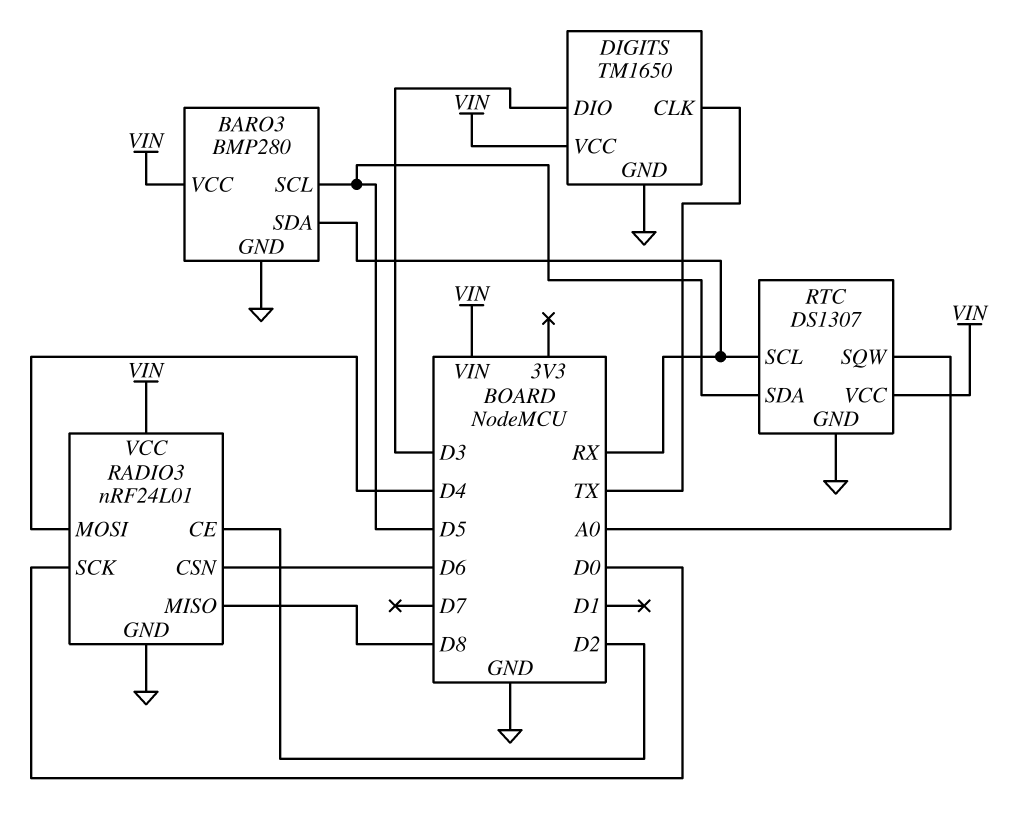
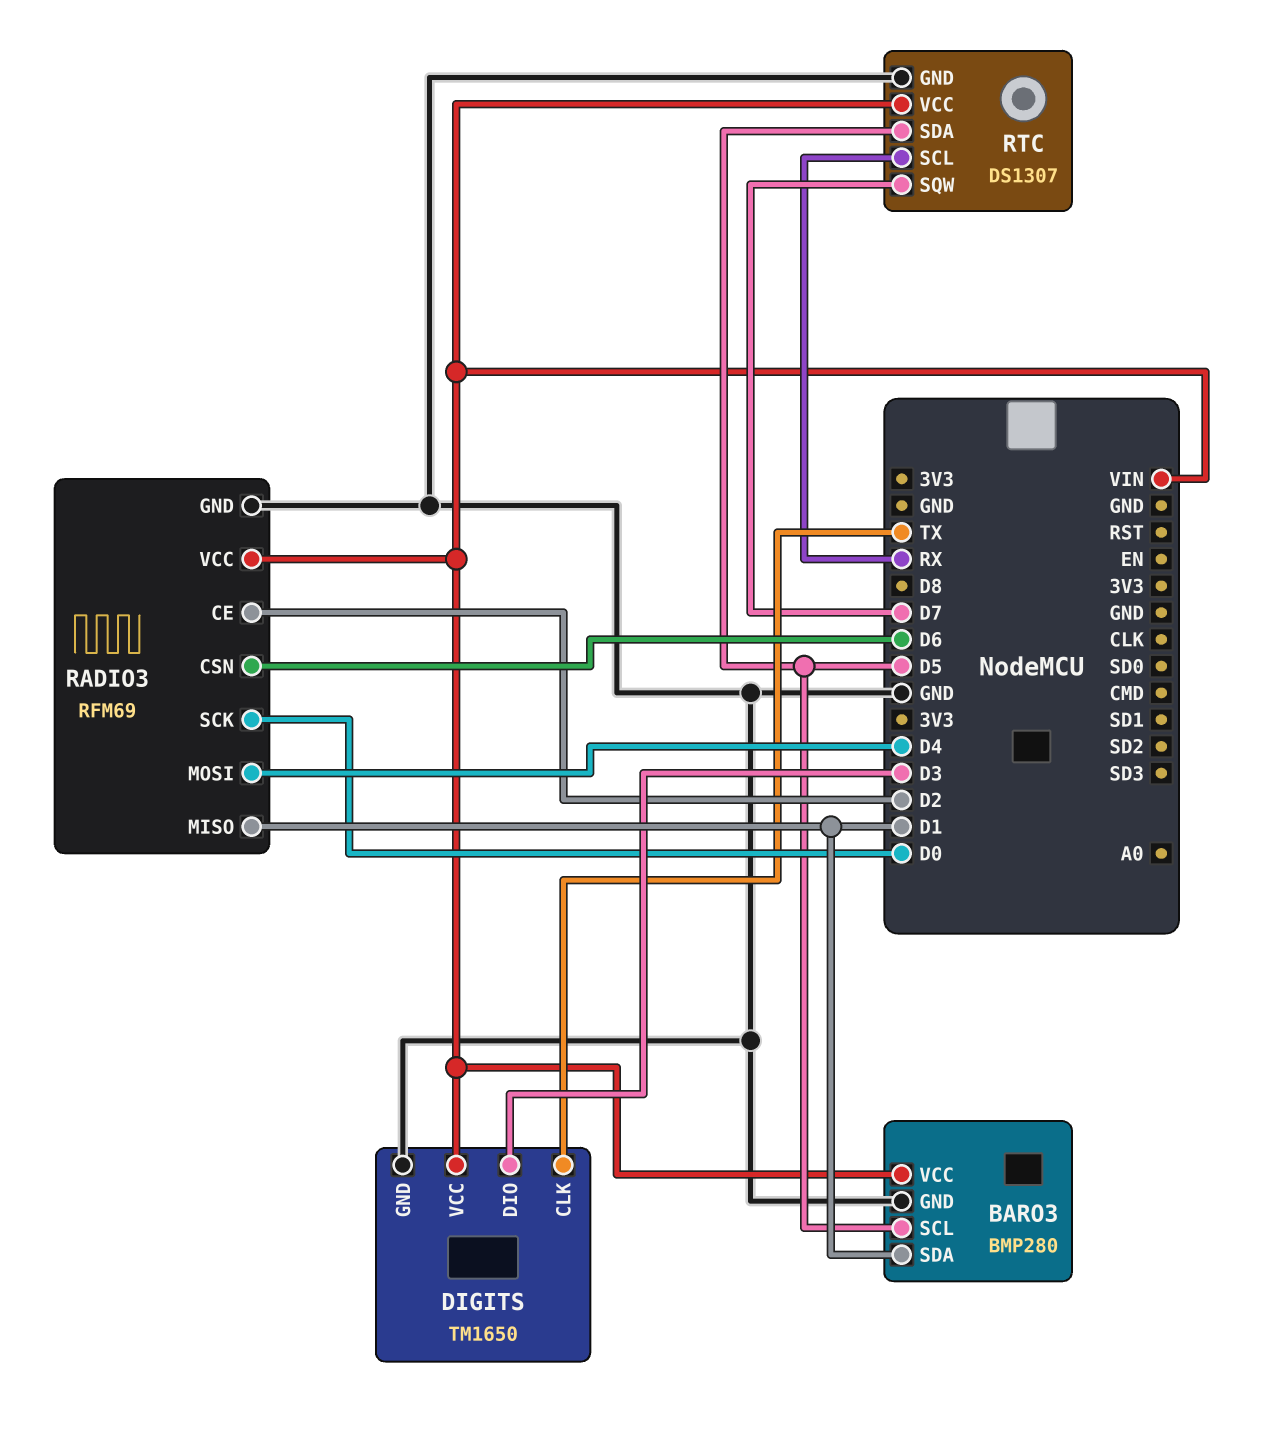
BARO3 pin SDA: RX -> D1
RADIO3: nRF24L01 -> RFM69
RADIO3 pin MISO: D8 -> D1
RTC pin SQW: A0 -> D7

